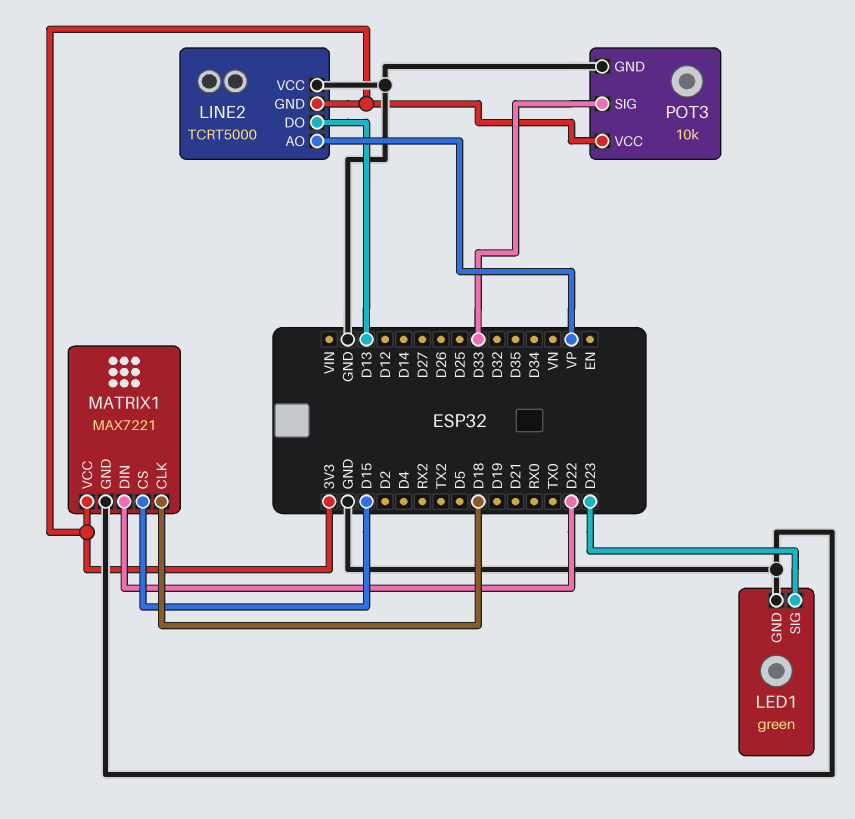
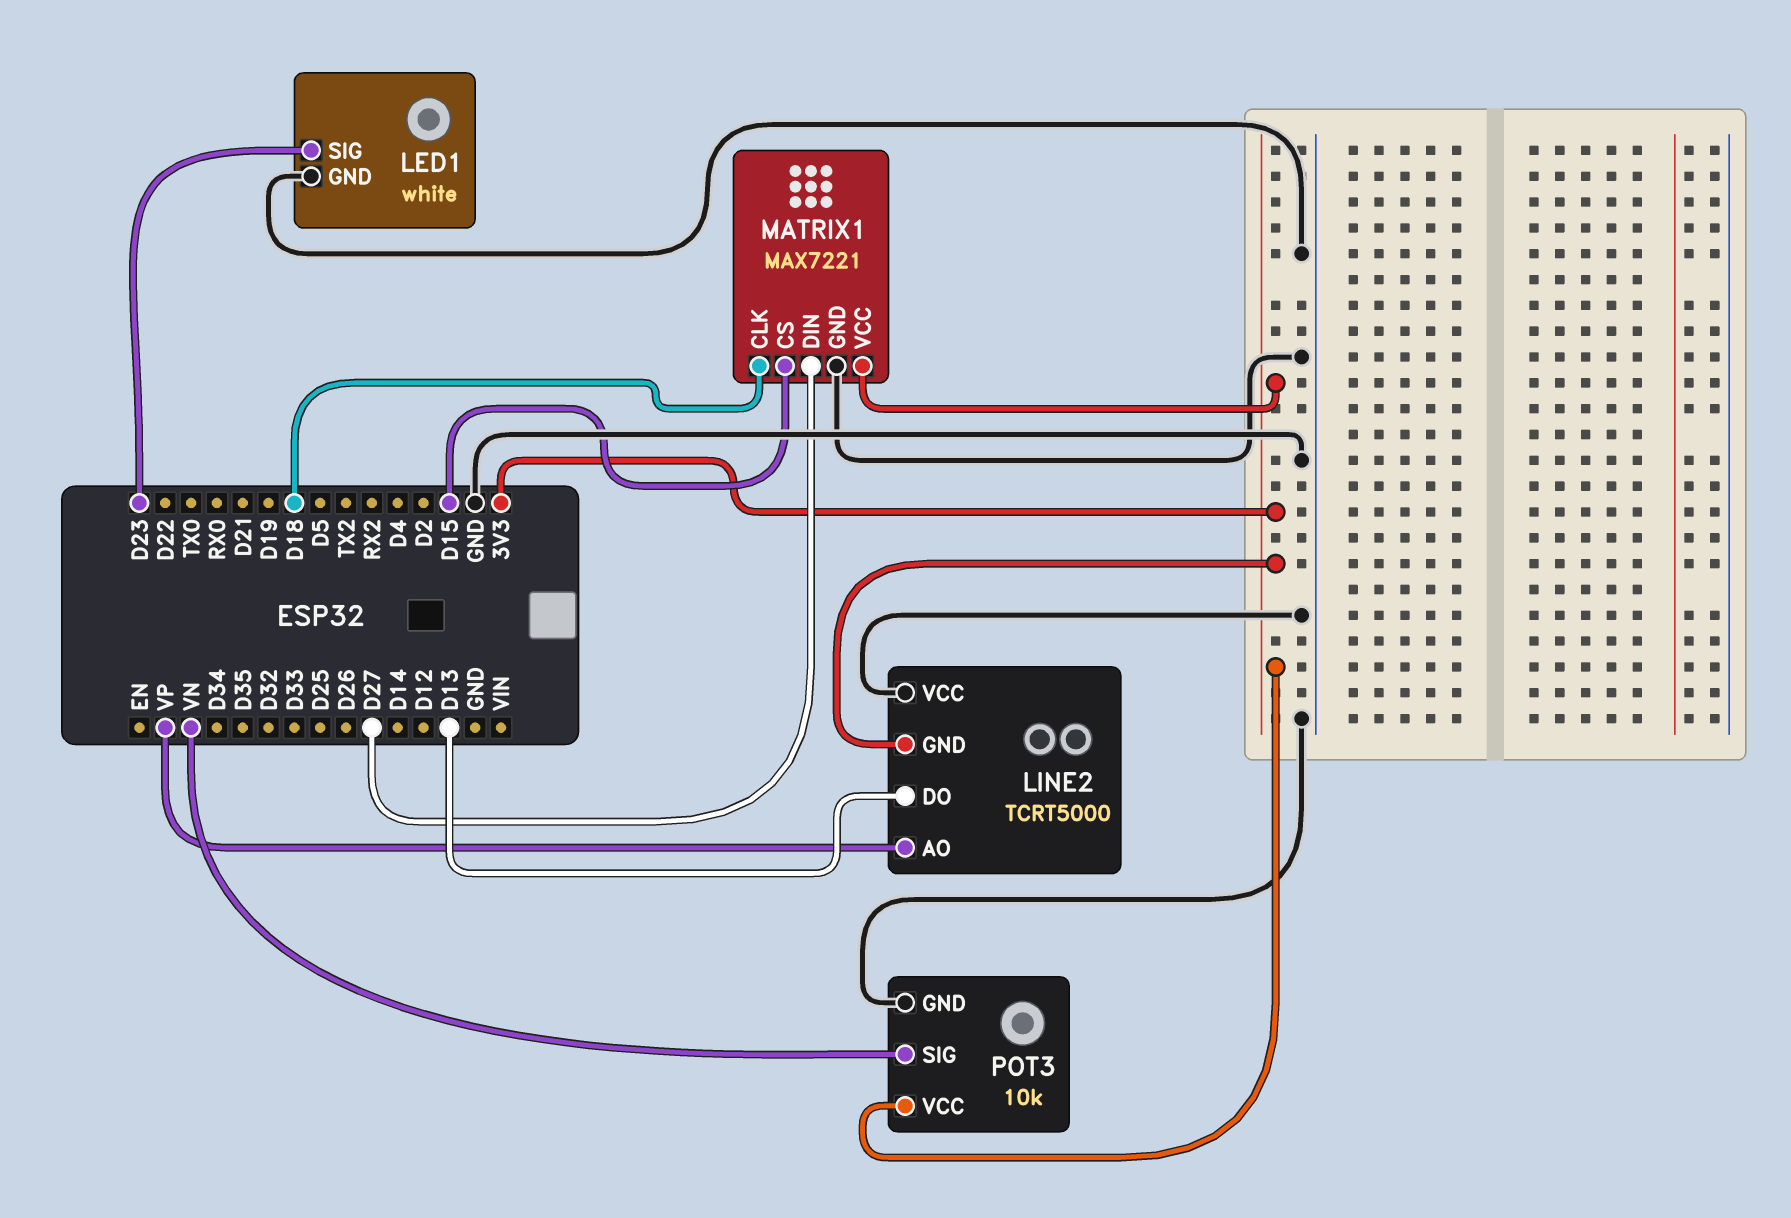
LED1: green -> white
MATRIX1 pin DIN: D22 -> D27
POT3 pin SIG: D33 -> VN

